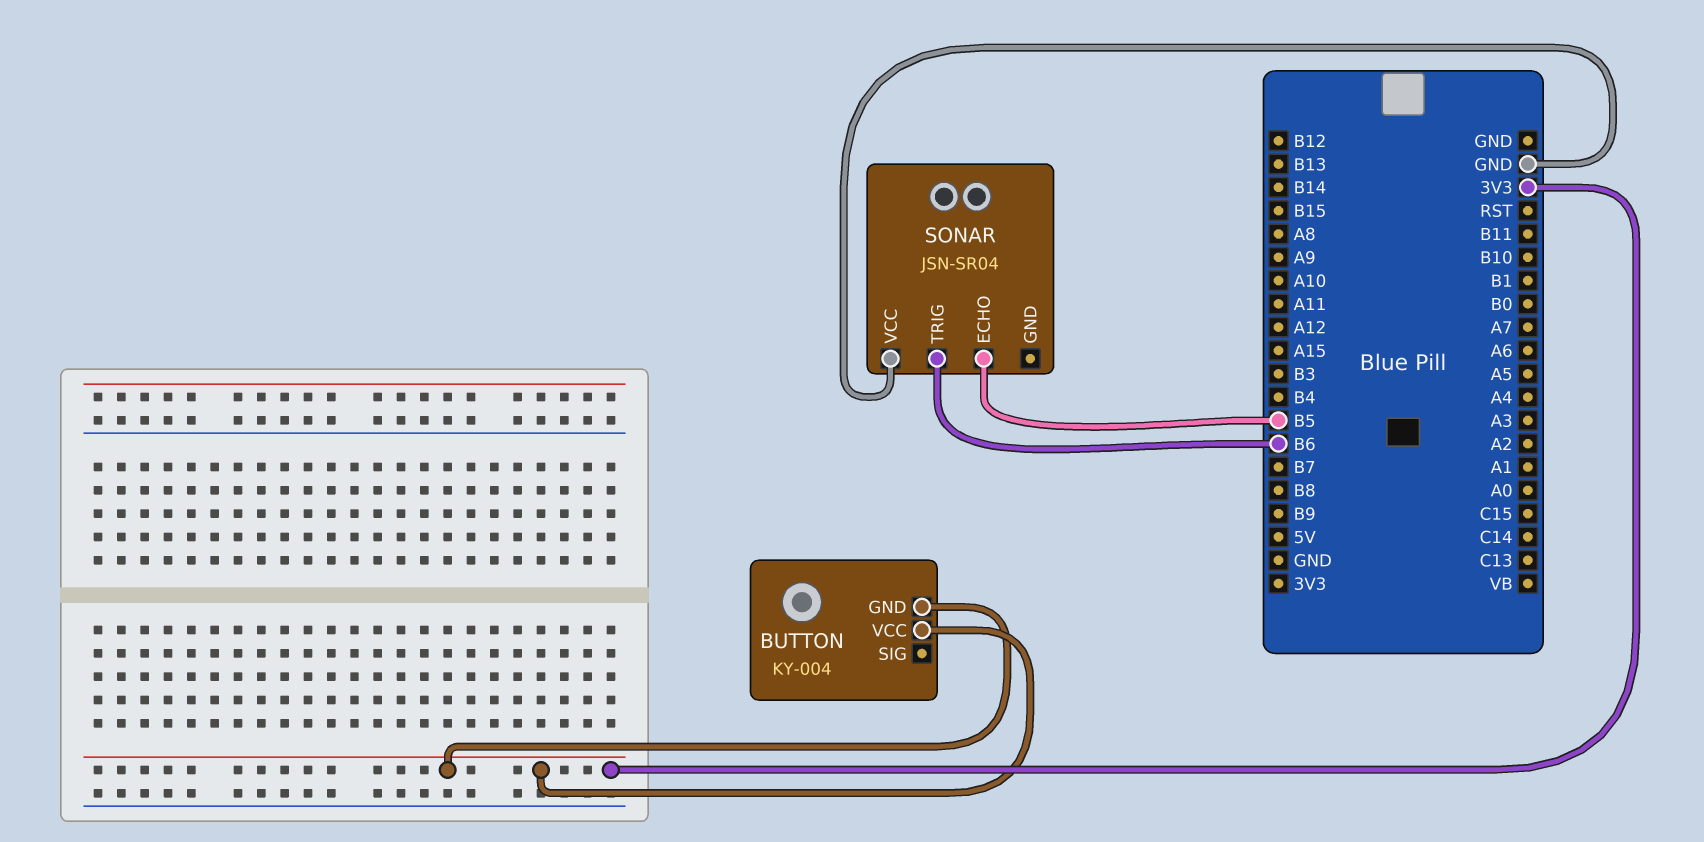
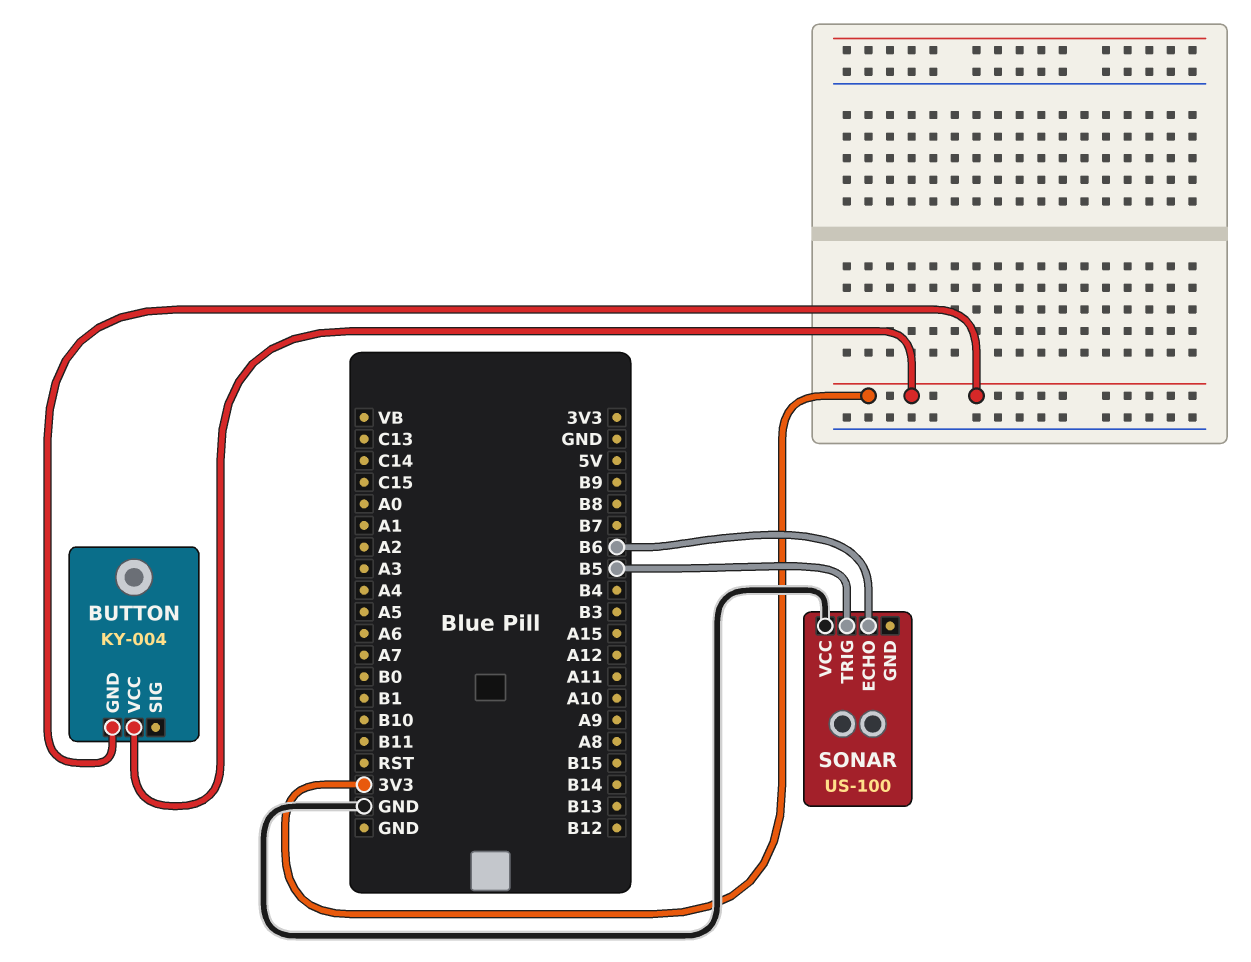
SONAR: JSN-SR04 -> US-100
SONAR pin ECHO: B5 -> B6
SONAR pin TRIG: B6 -> B5

